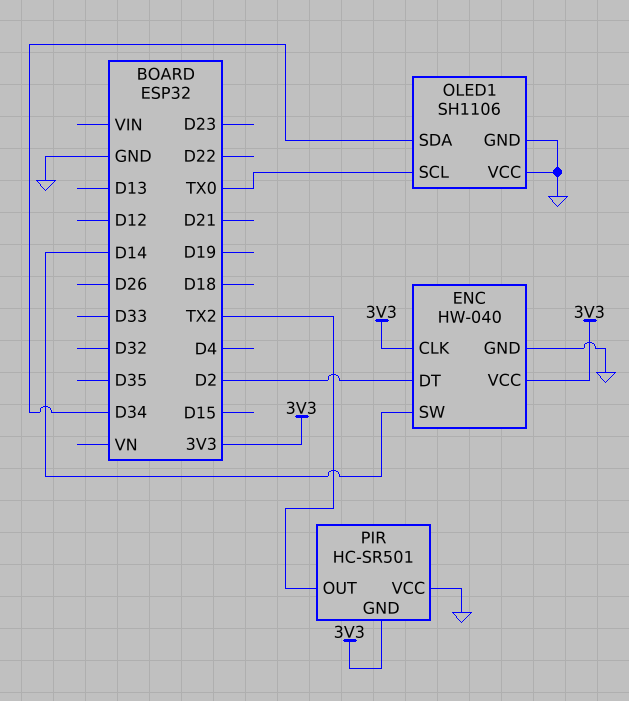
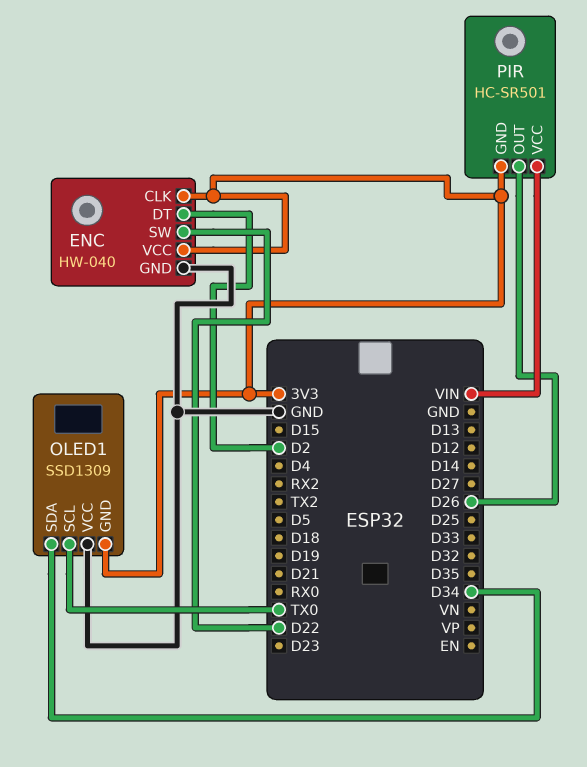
ENC pin SW: D14 -> D22
OLED1: SH1106 -> SSD1309
OLED1 pin GND: GND -> 3V3
PIR pin OUT: TX2 -> D26
PIR pin VCC: GND -> VIN

